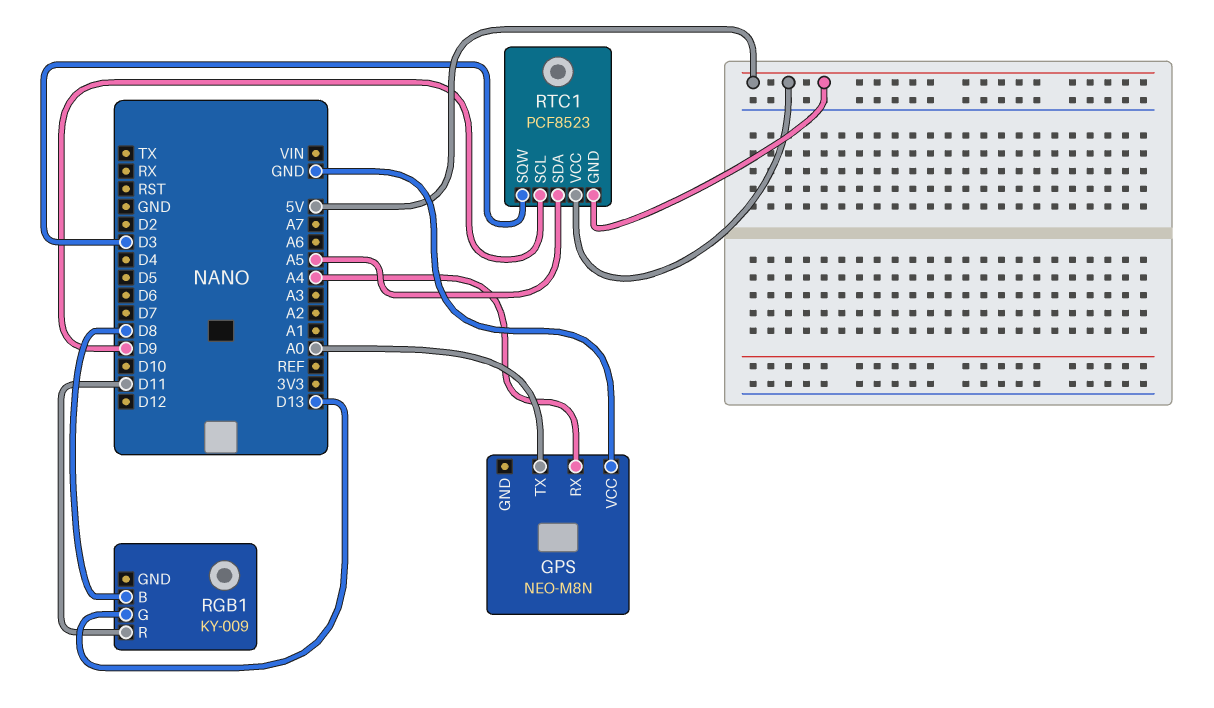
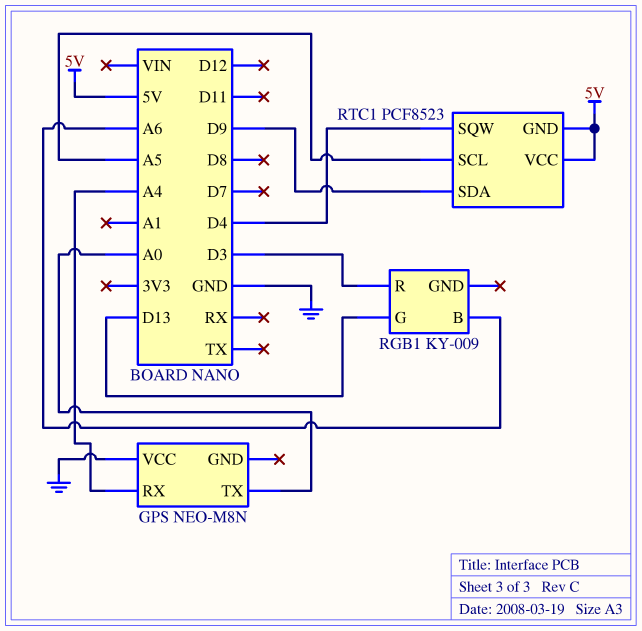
RGB1 pin B: D8 -> A6
RGB1 pin R: D11 -> D3
RTC1 pin SCL: D9 -> A5
RTC1 pin SDA: A5 -> D9
RTC1 pin SQW: D3 -> D4

